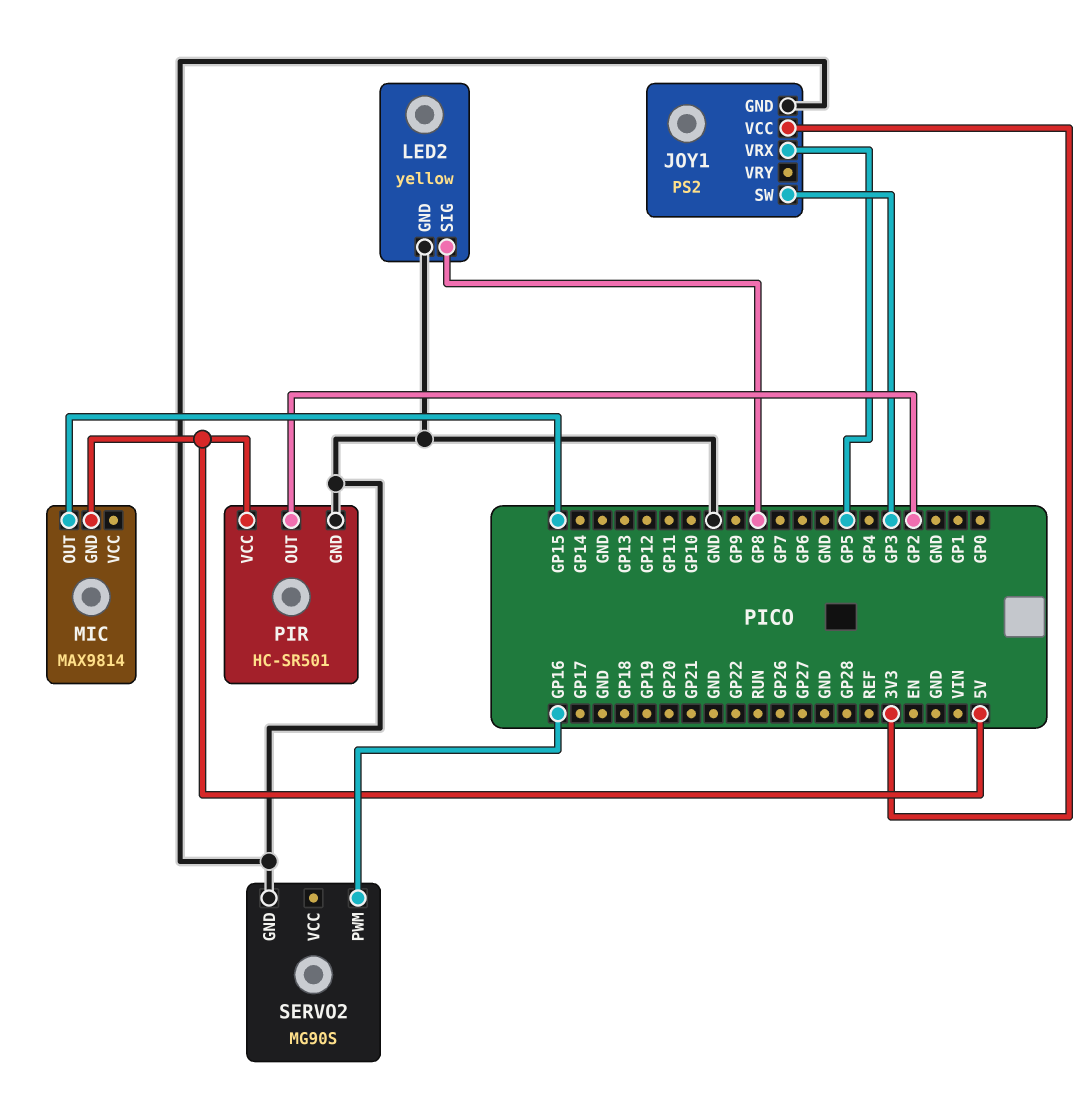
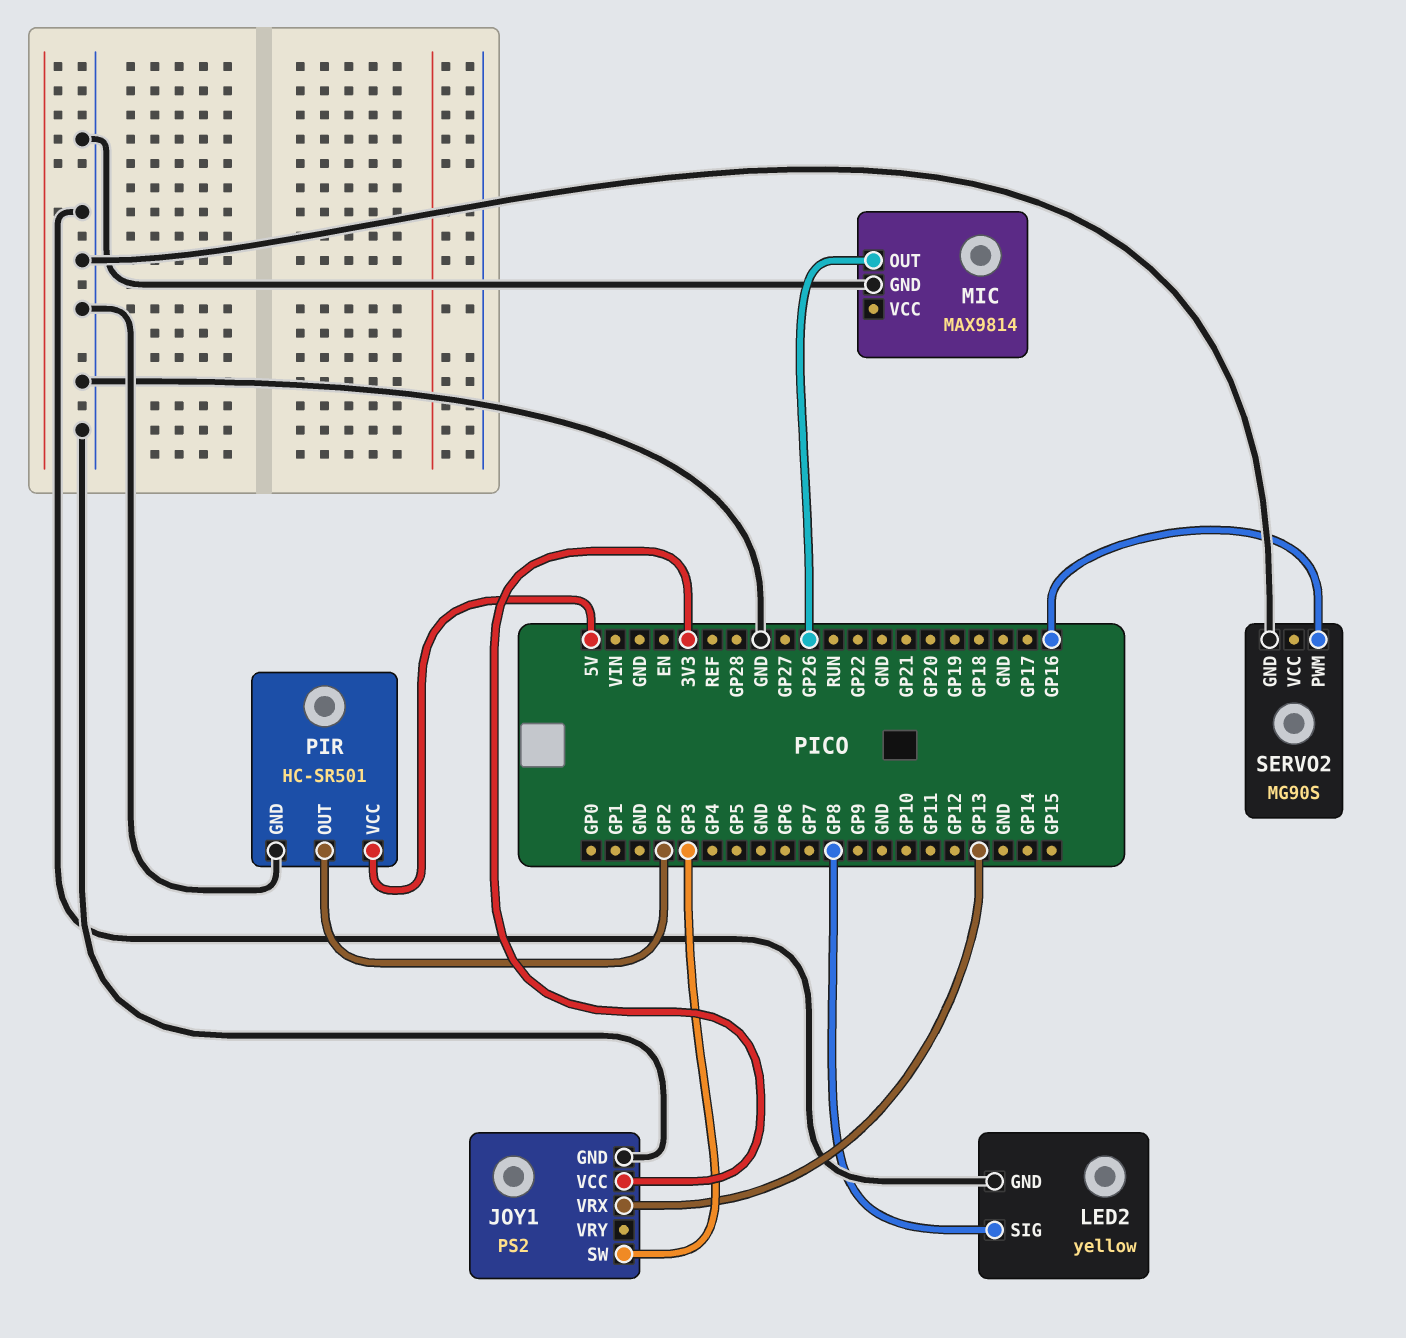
JOY1 pin VRX: GP5 -> GP13
MIC pin GND: 5V -> GND
MIC pin OUT: GP15 -> GP26

